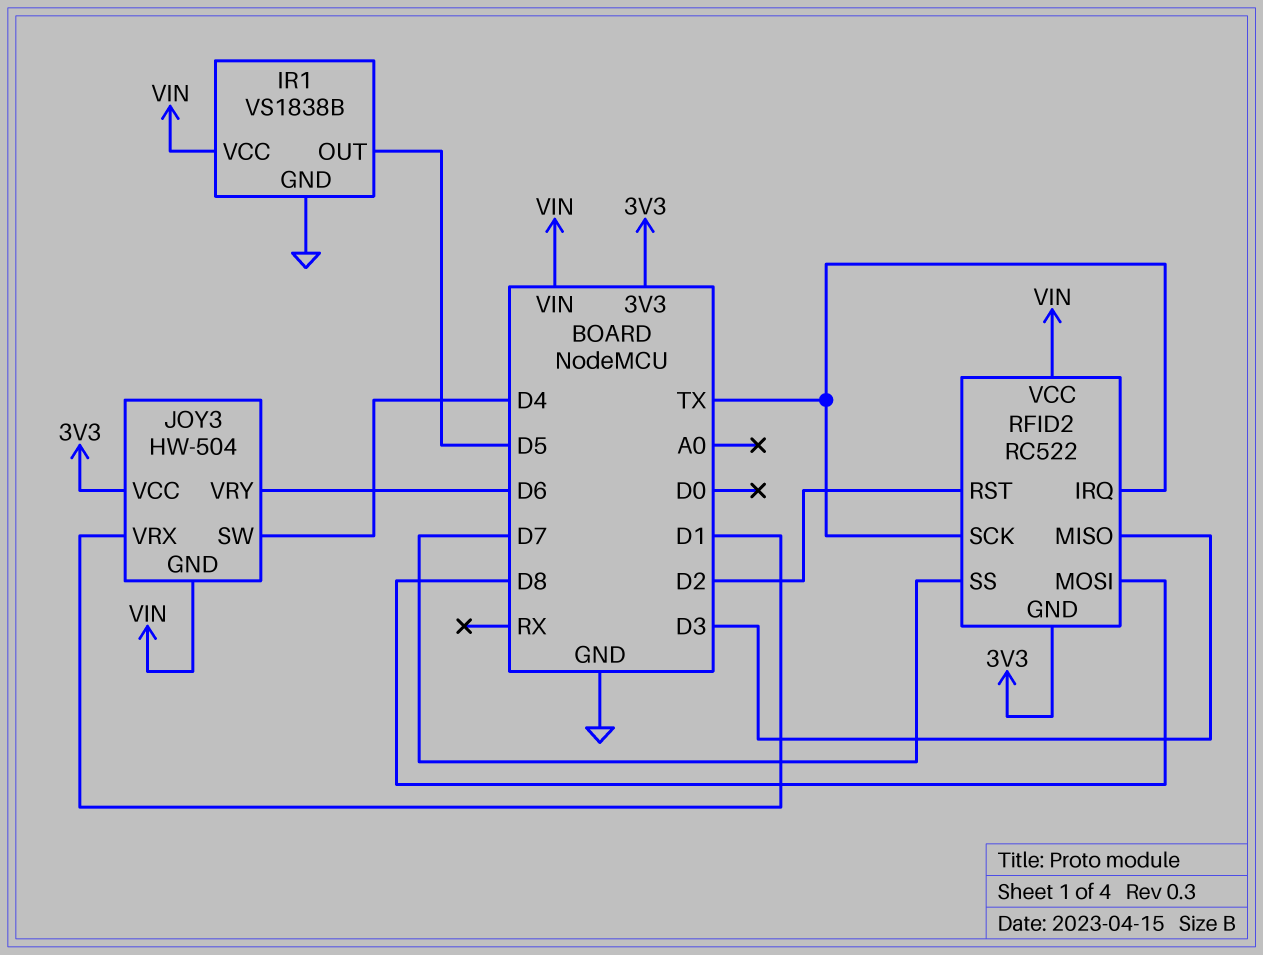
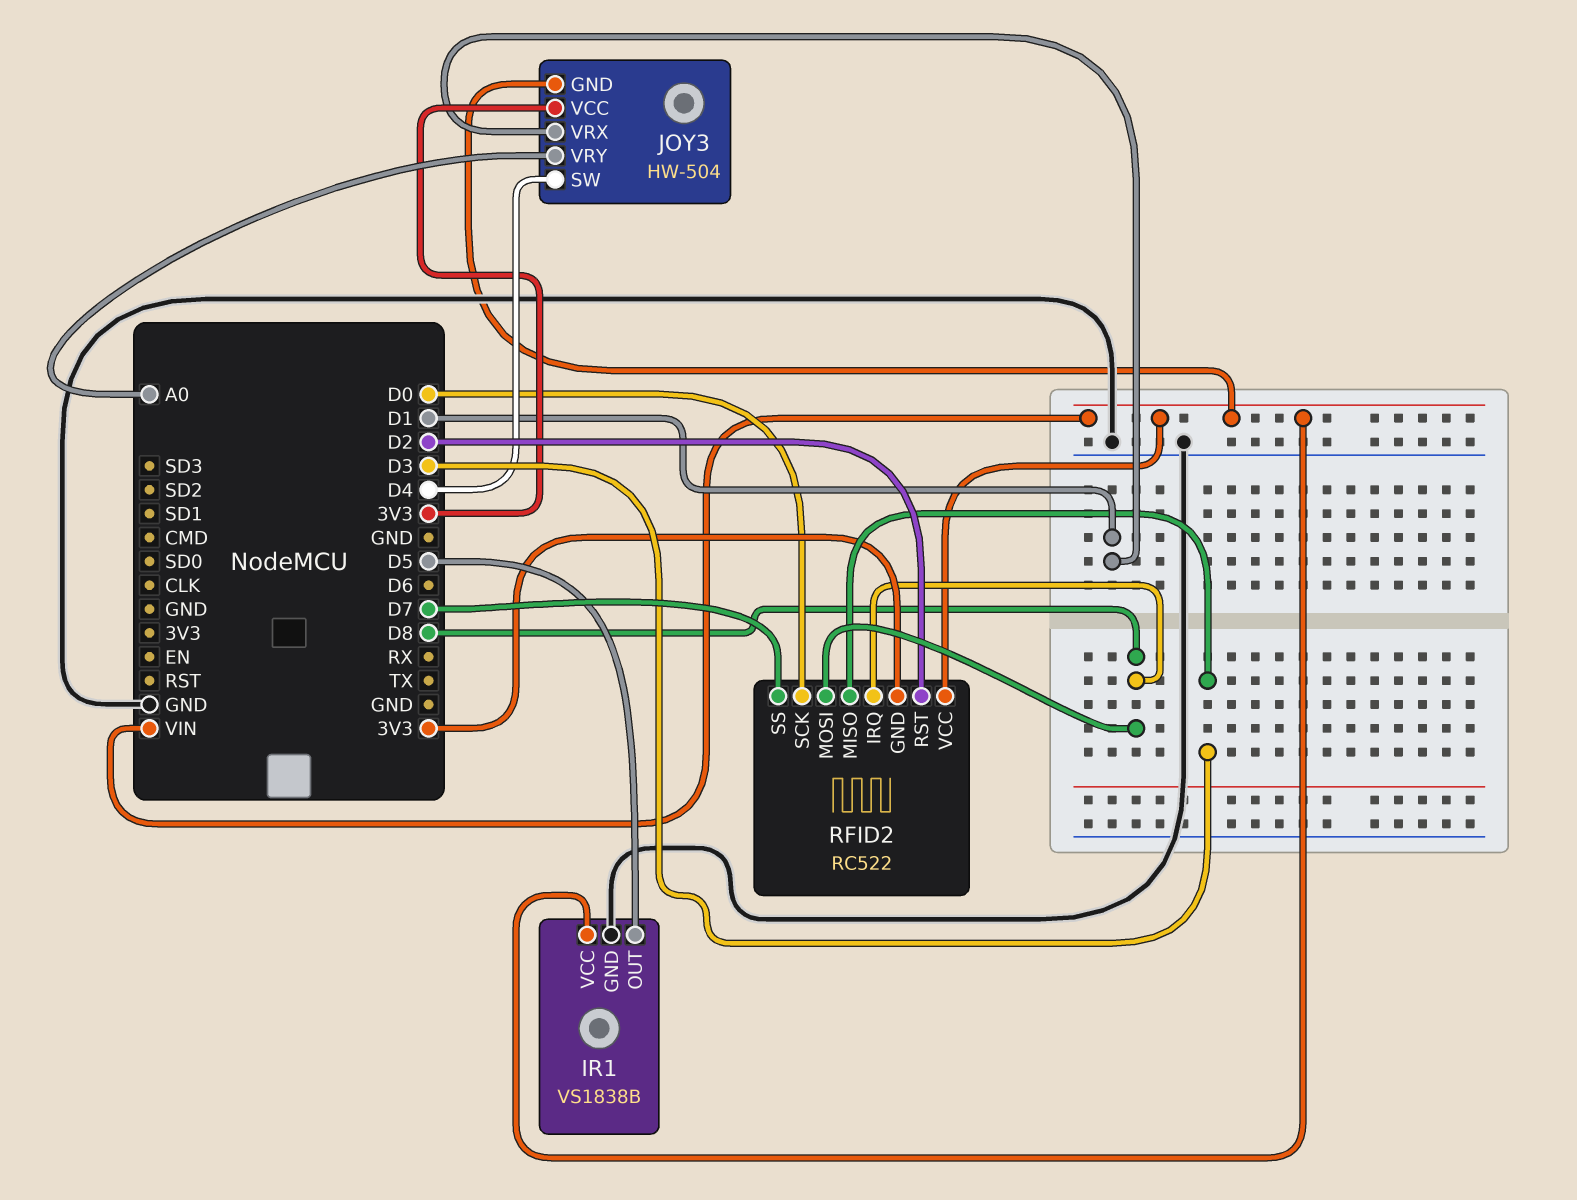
JOY3 pin VRY: D6 -> A0
RFID2 pin IRQ: TX -> D8
RFID2 pin SCK: TX -> D0

